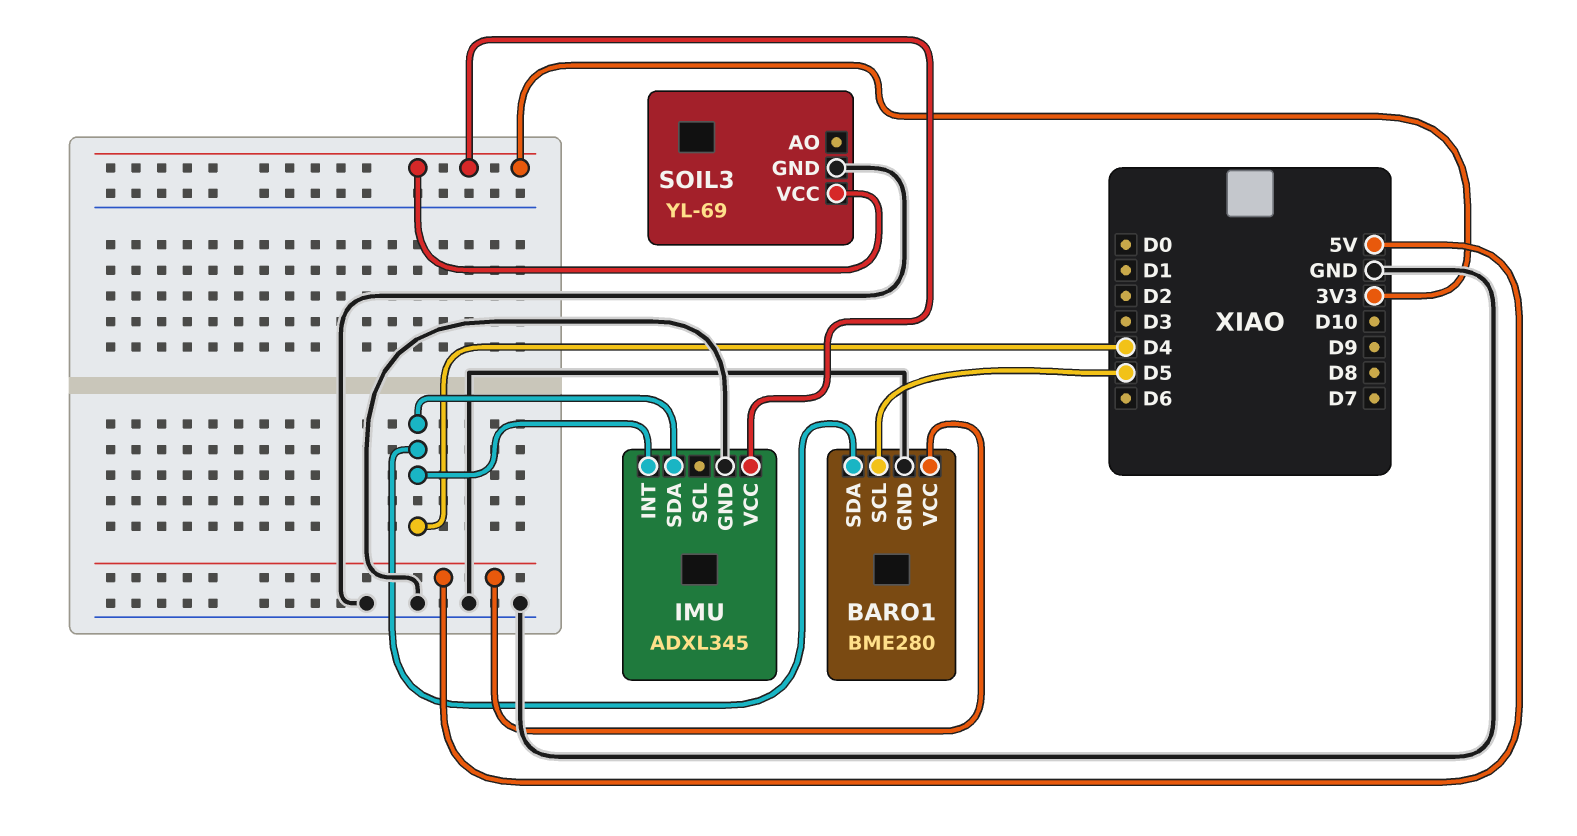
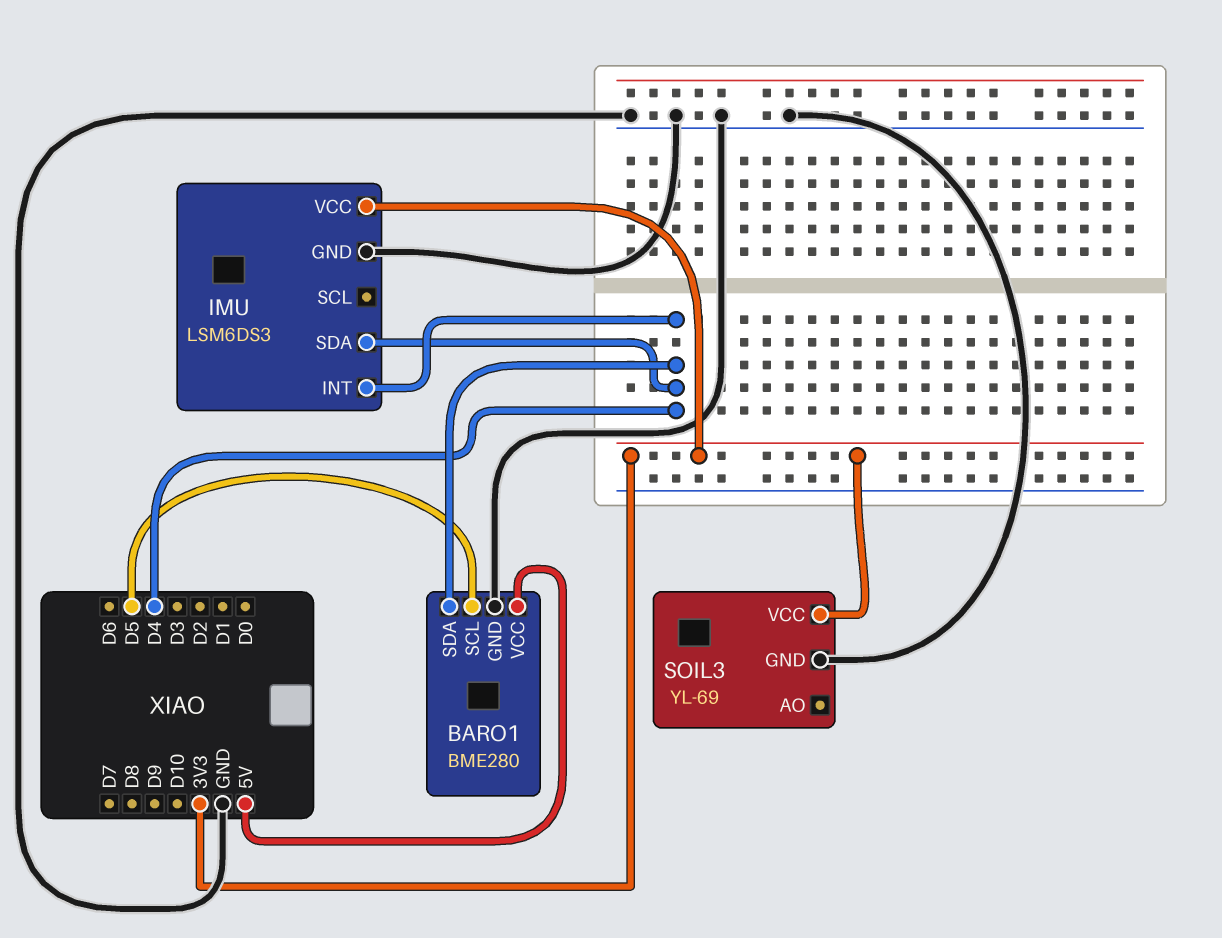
IMU: ADXL345 -> LSM6DS3

